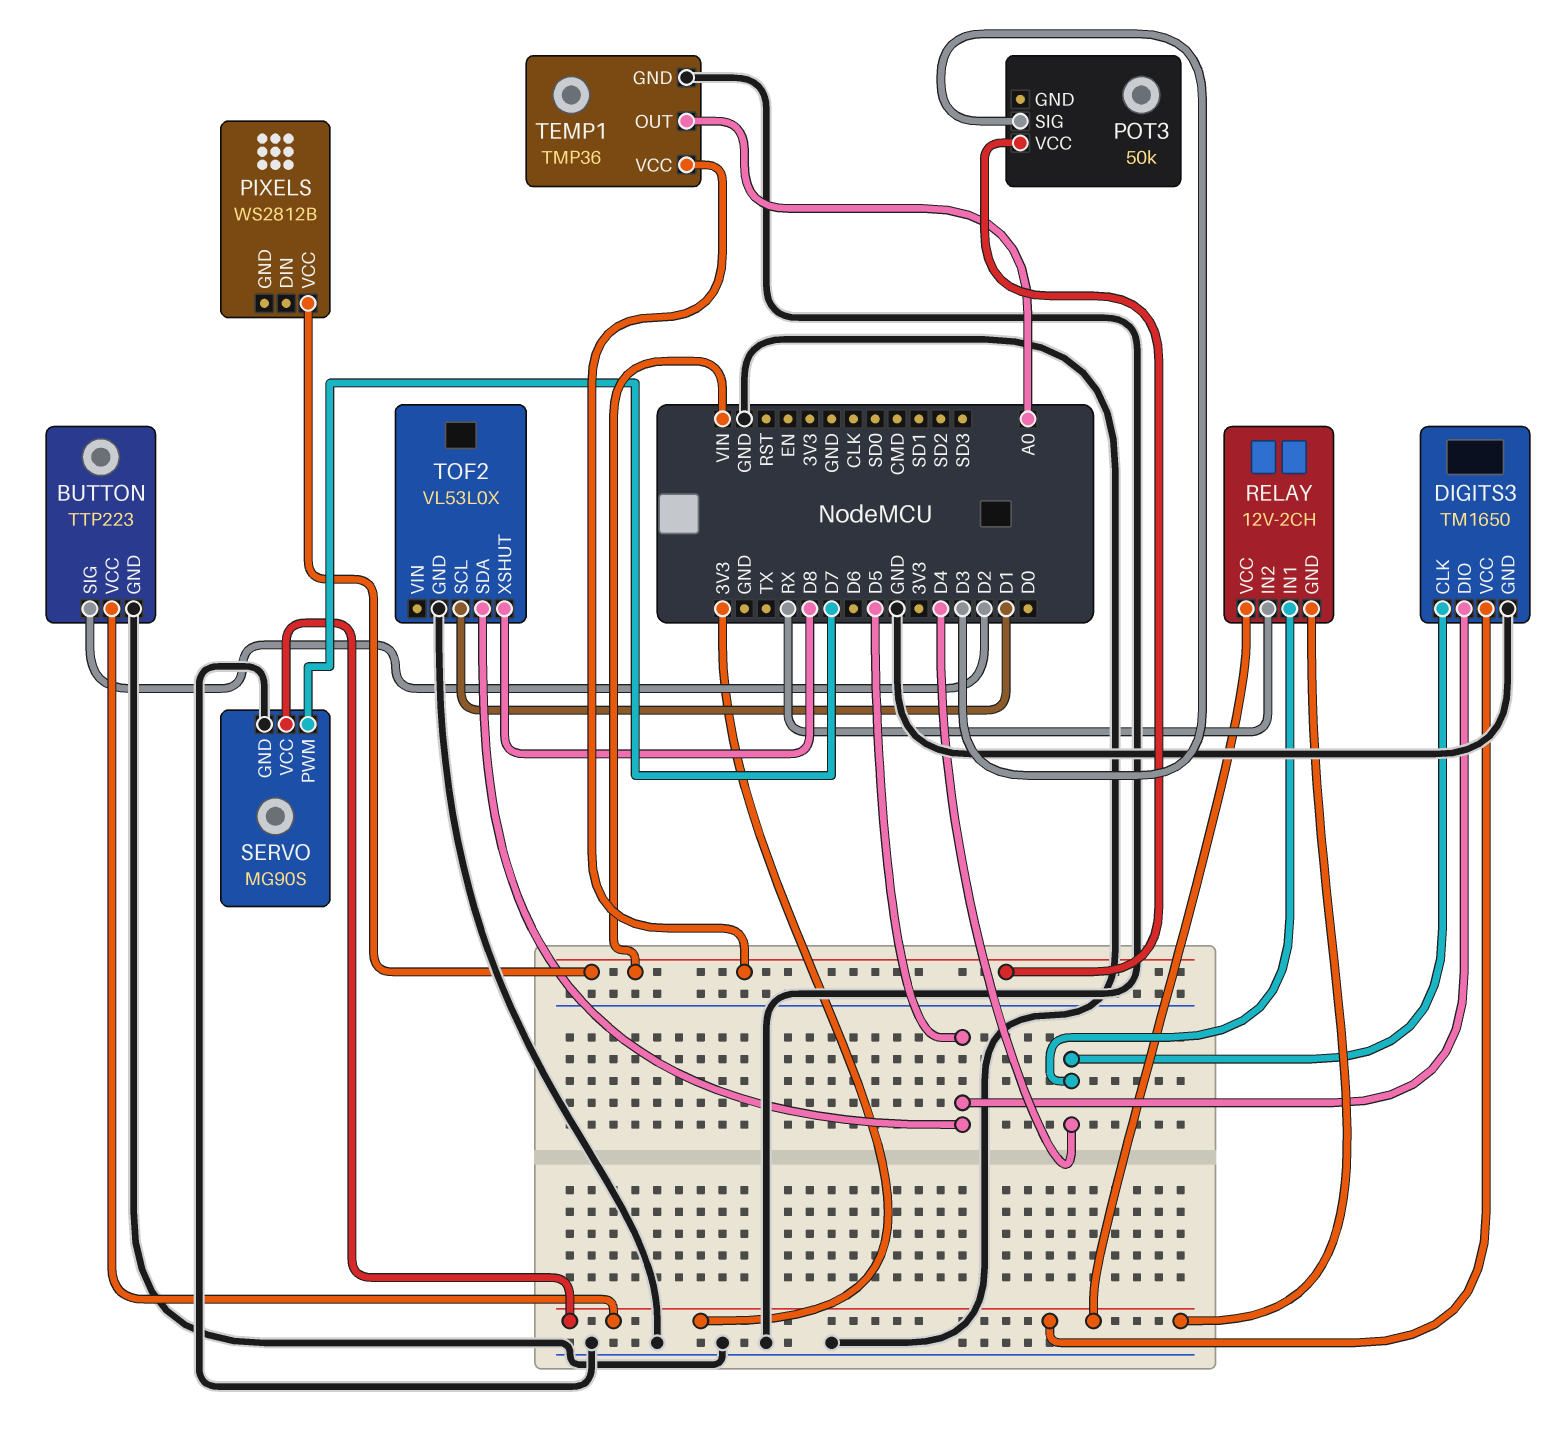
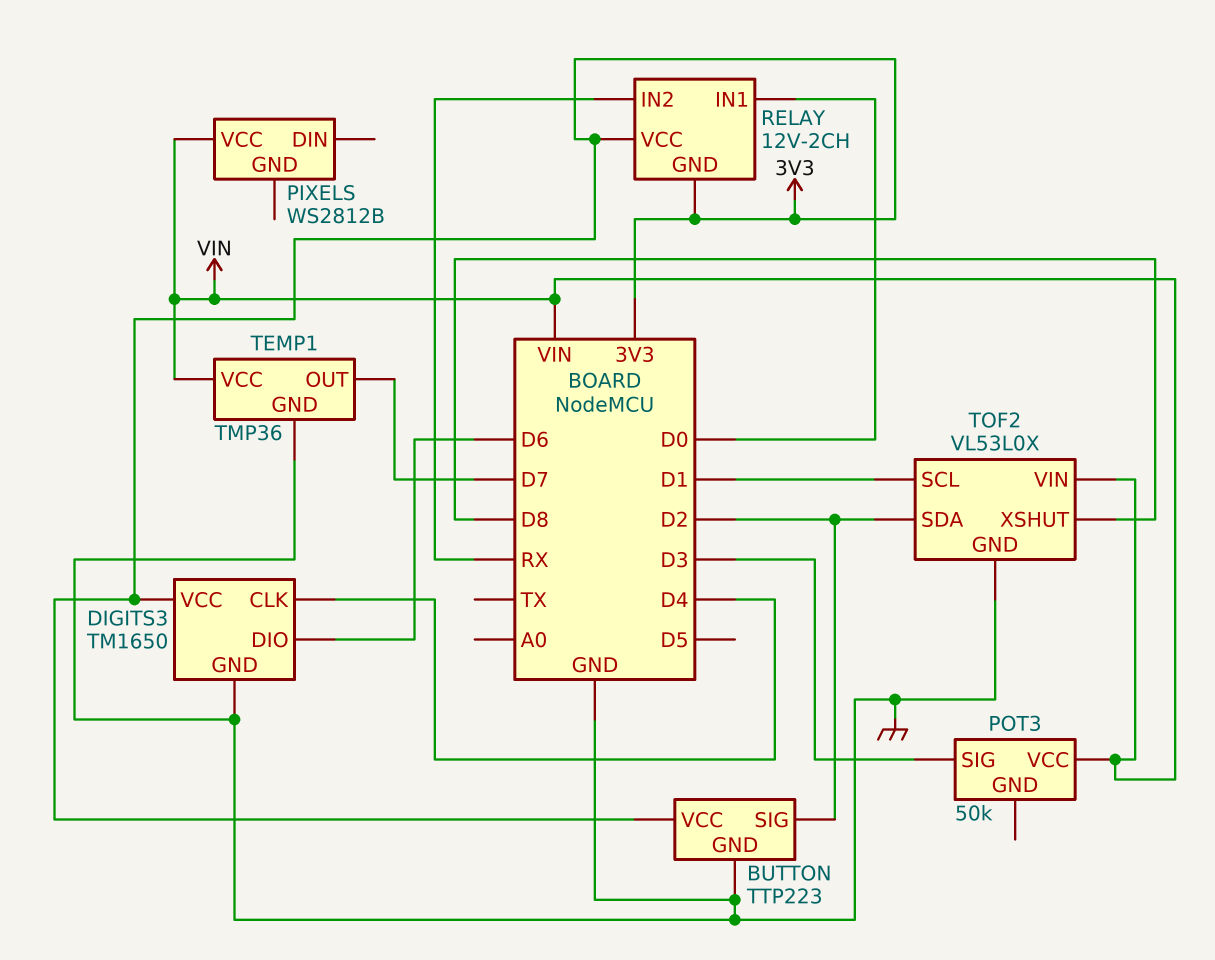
DIGITS3 pin DIO: D5 -> D6
RELAY pin IN1: D4 -> D0
SERVO: MG90S -> none
SERVO pin GND: GND -> none
SERVO pin PWM: D7 -> none
SERVO pin VCC: 3V3 -> none
TEMP1 pin OUT: A0 -> D7
TOF2 pin SDA: D5 -> D2
TOF2 pin VIN: none -> VIN

